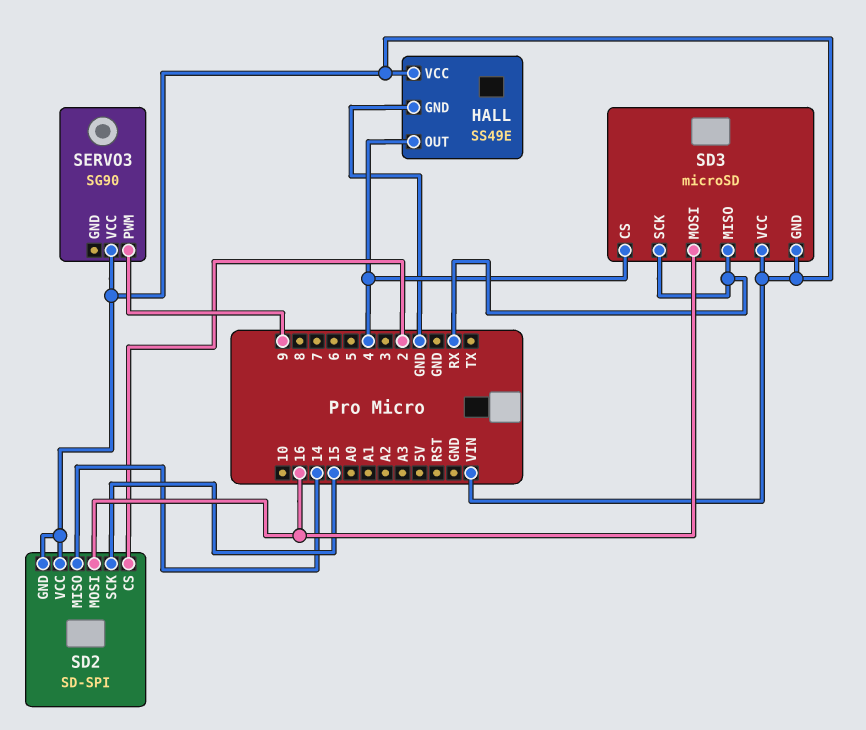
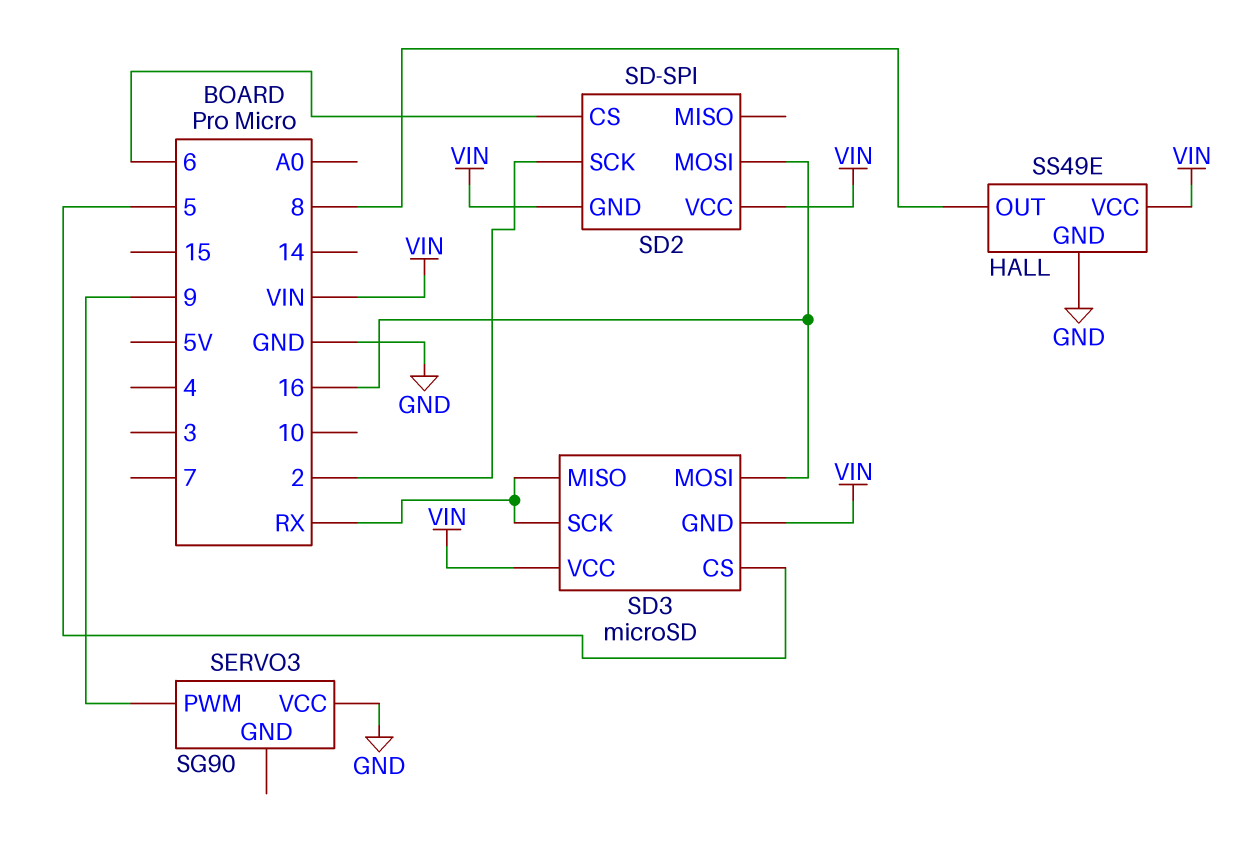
HALL pin OUT: 4 -> 8
SD2 pin CS: 2 -> 6
SD2 pin MISO: 14 -> none
SD2 pin SCK: 15 -> 2
SD3 pin CS: 4 -> 5
SERVO3 pin VCC: VIN -> GND

